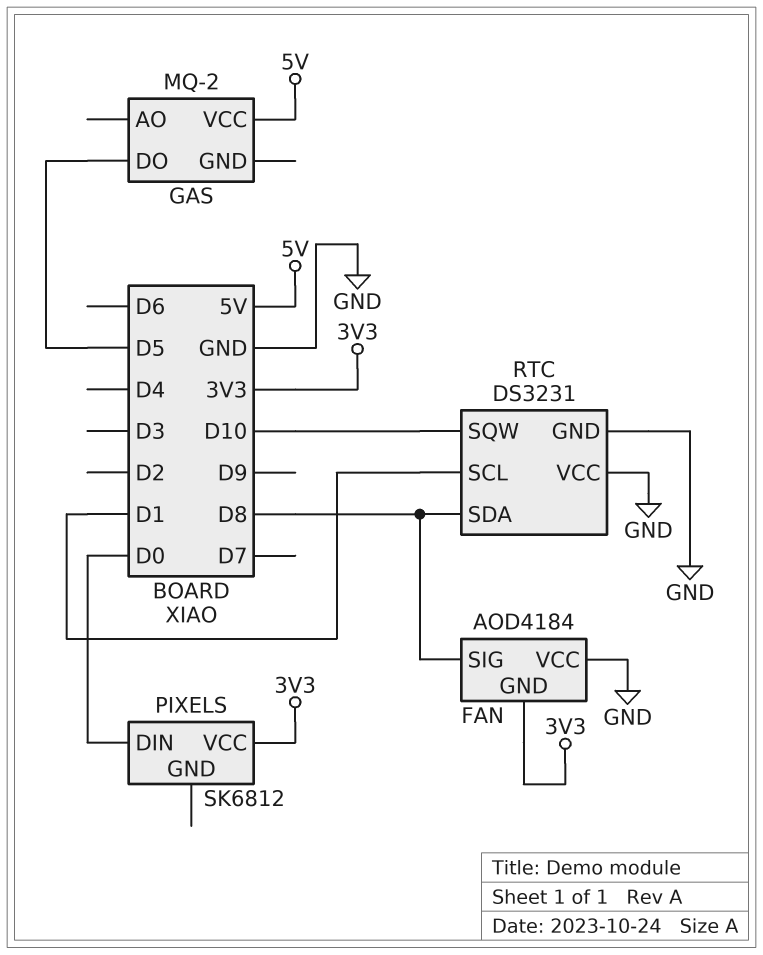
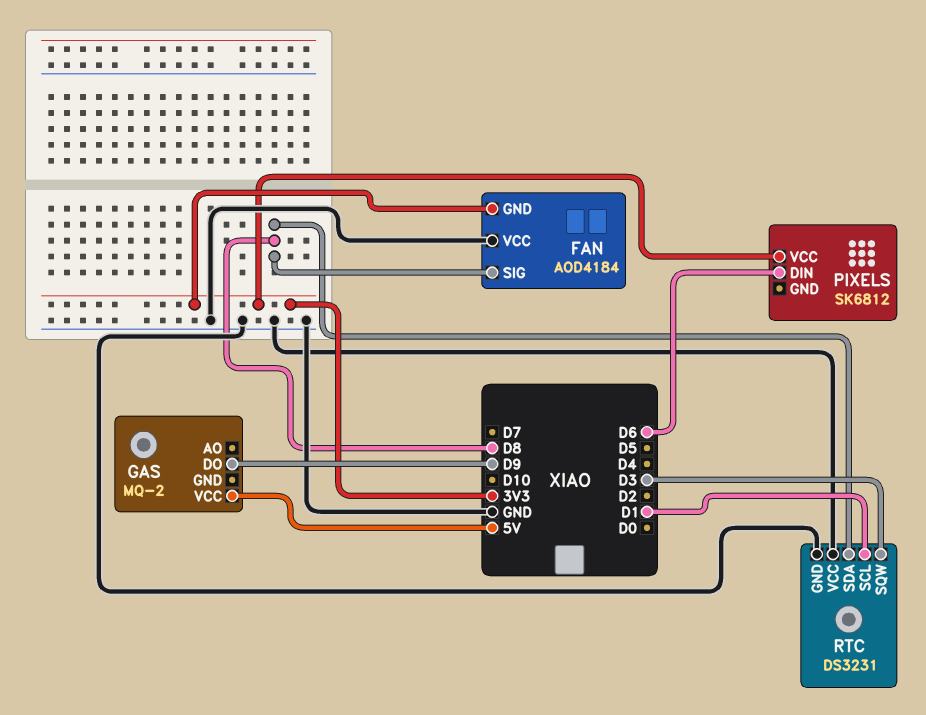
GAS pin DO: D5 -> D9
PIXELS pin DIN: D0 -> D6
RTC pin SQW: D10 -> D3

